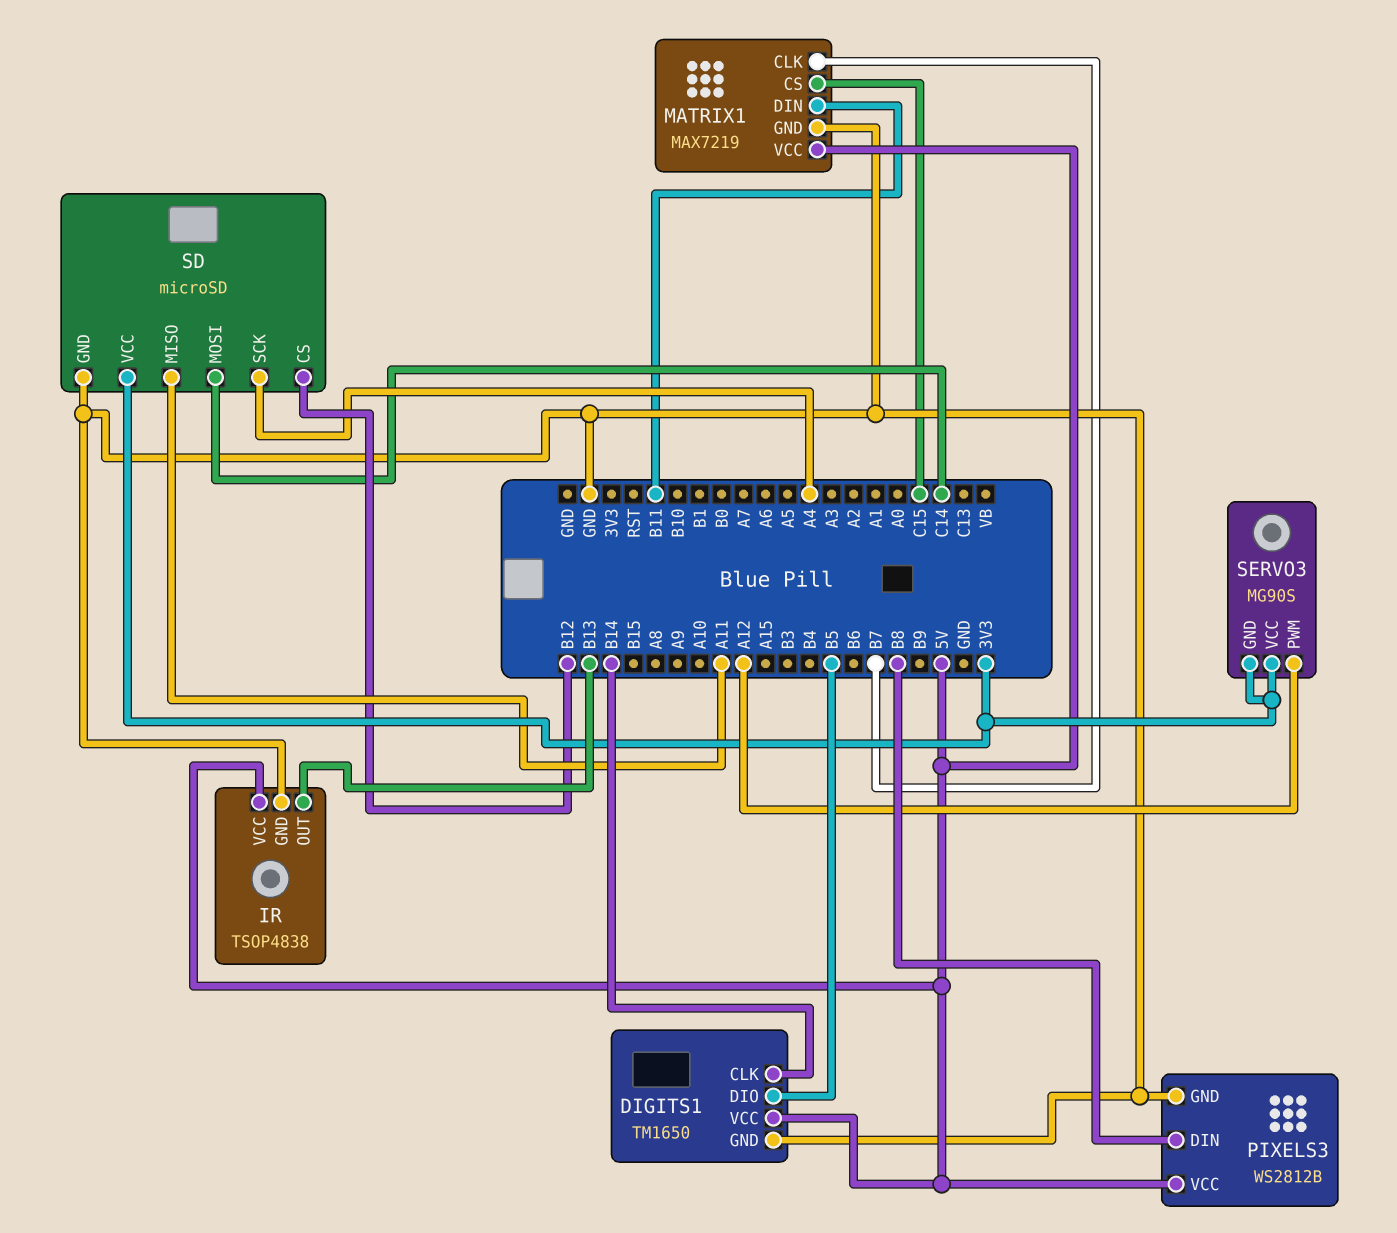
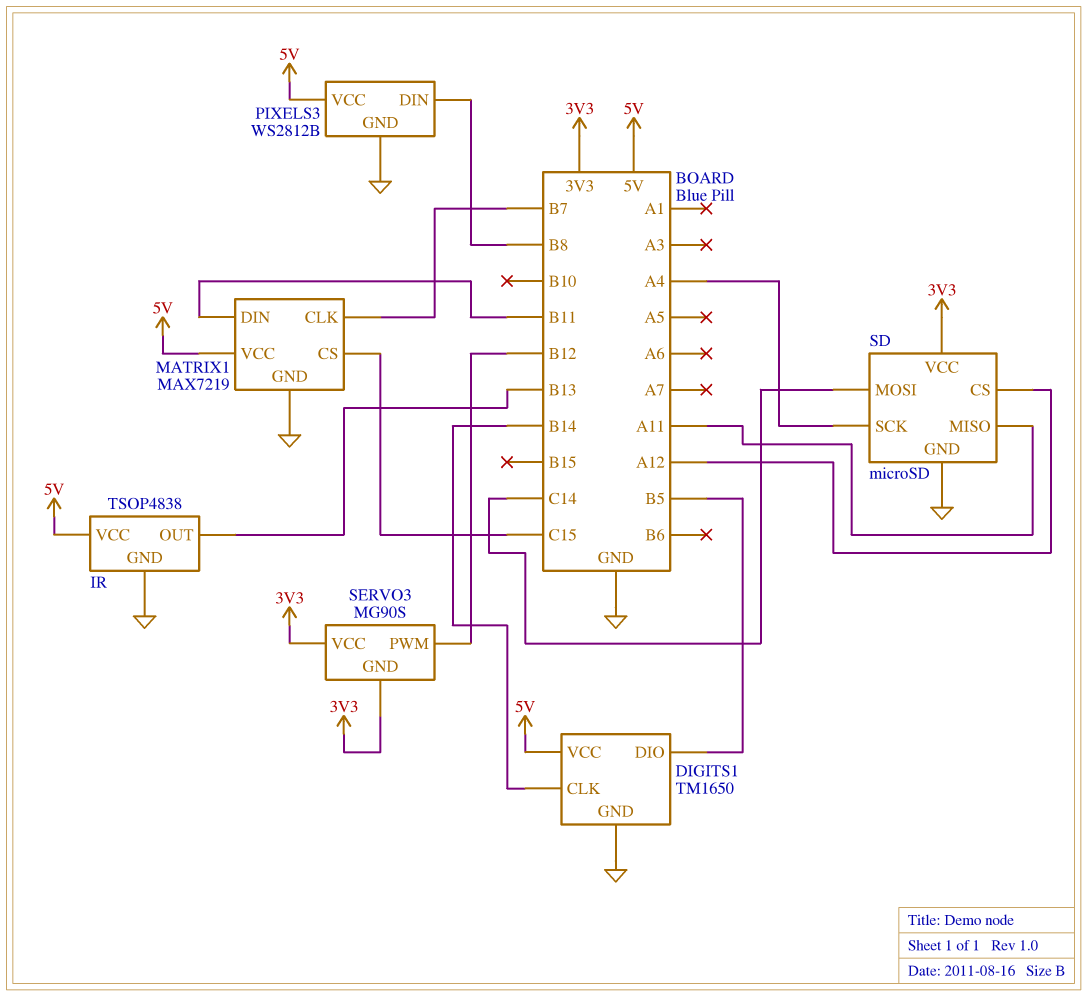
SD pin CS: B12 -> A12
SERVO3 pin PWM: A12 -> B12

